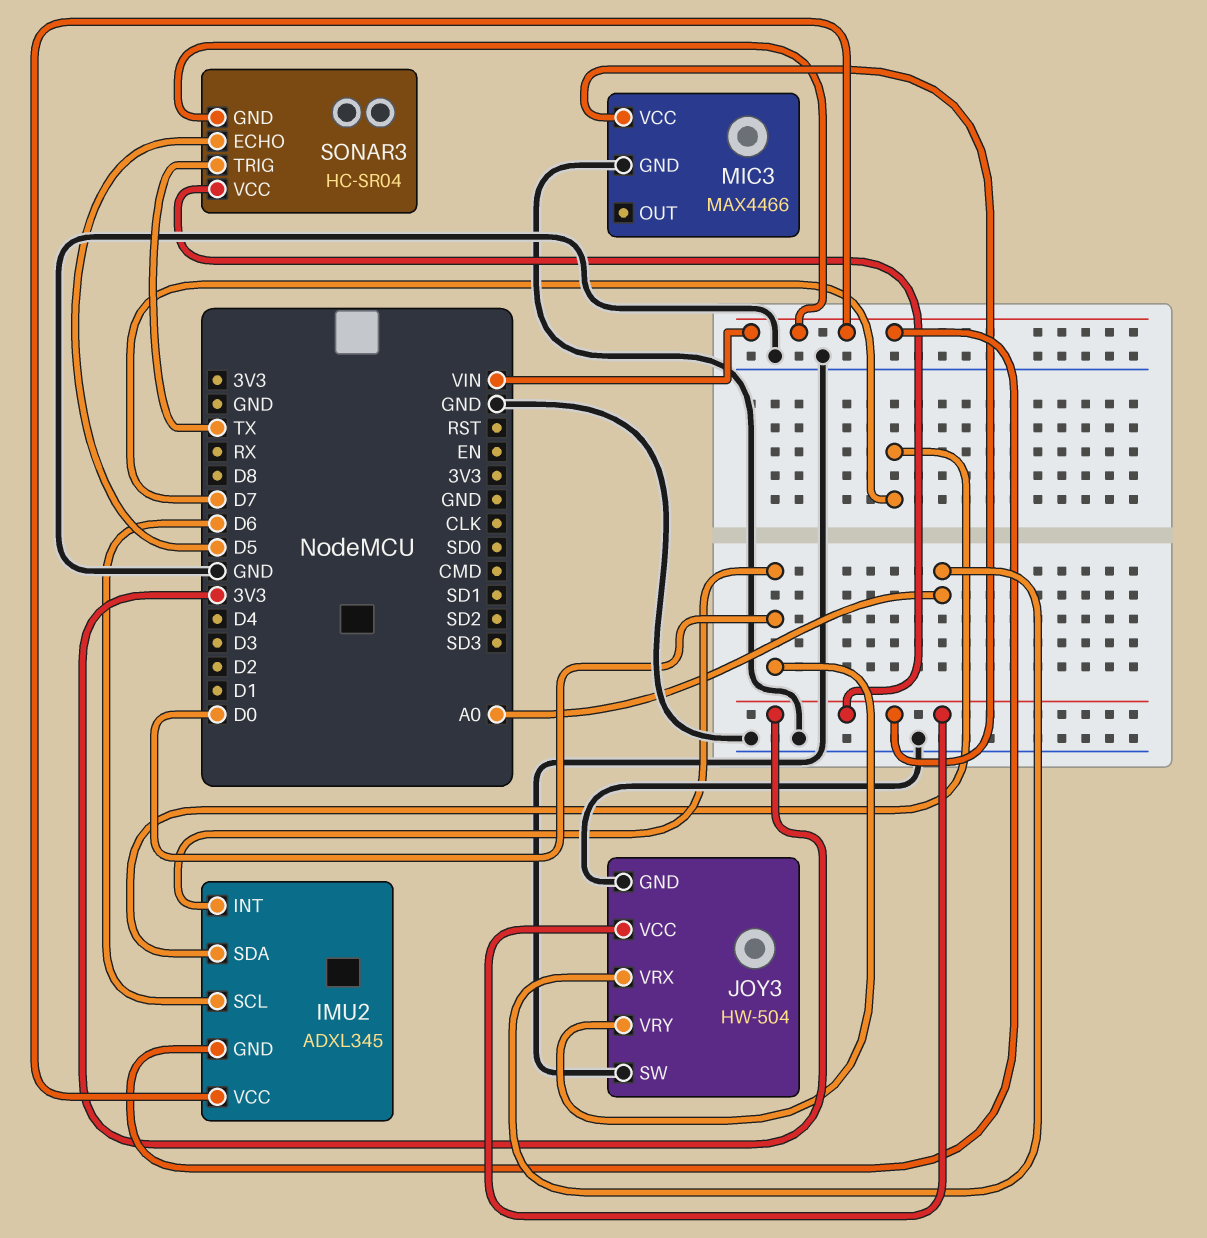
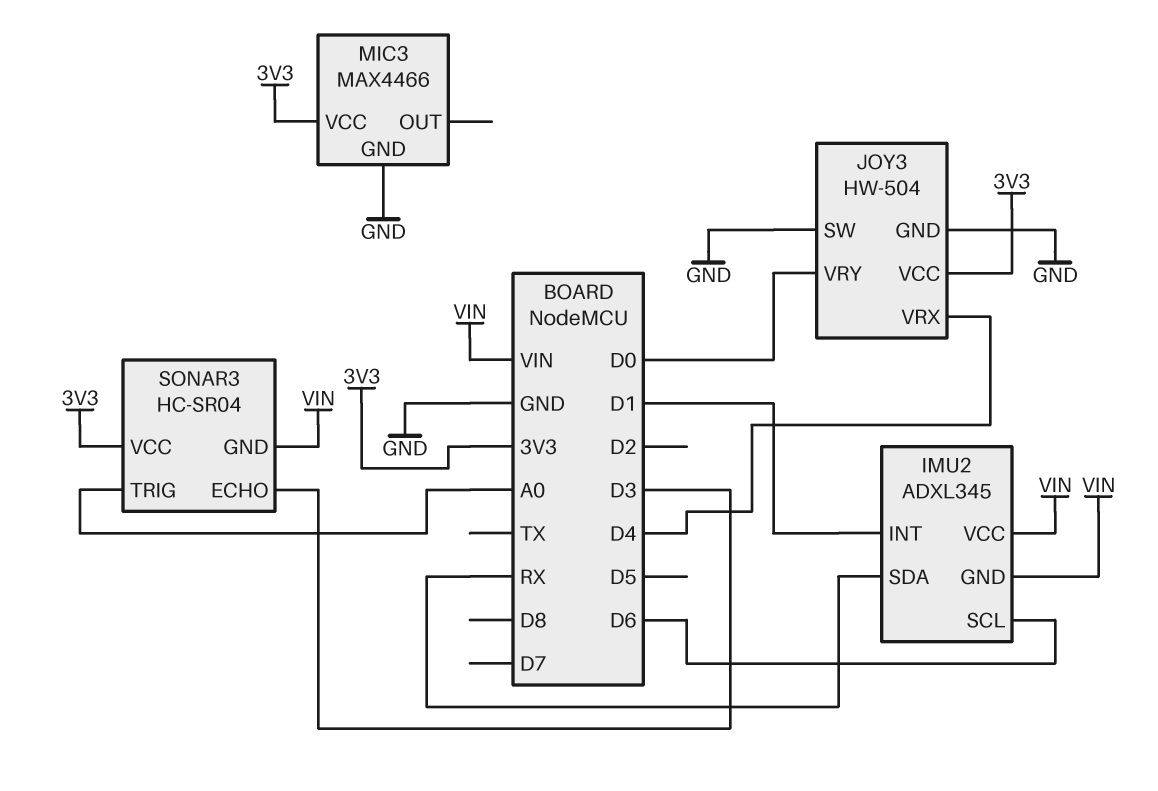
IMU2 pin INT: D0 -> D1
IMU2 pin SDA: D7 -> RX
JOY3 pin VRX: A0 -> D4
SONAR3 pin ECHO: D5 -> D3
SONAR3 pin TRIG: TX -> A0

